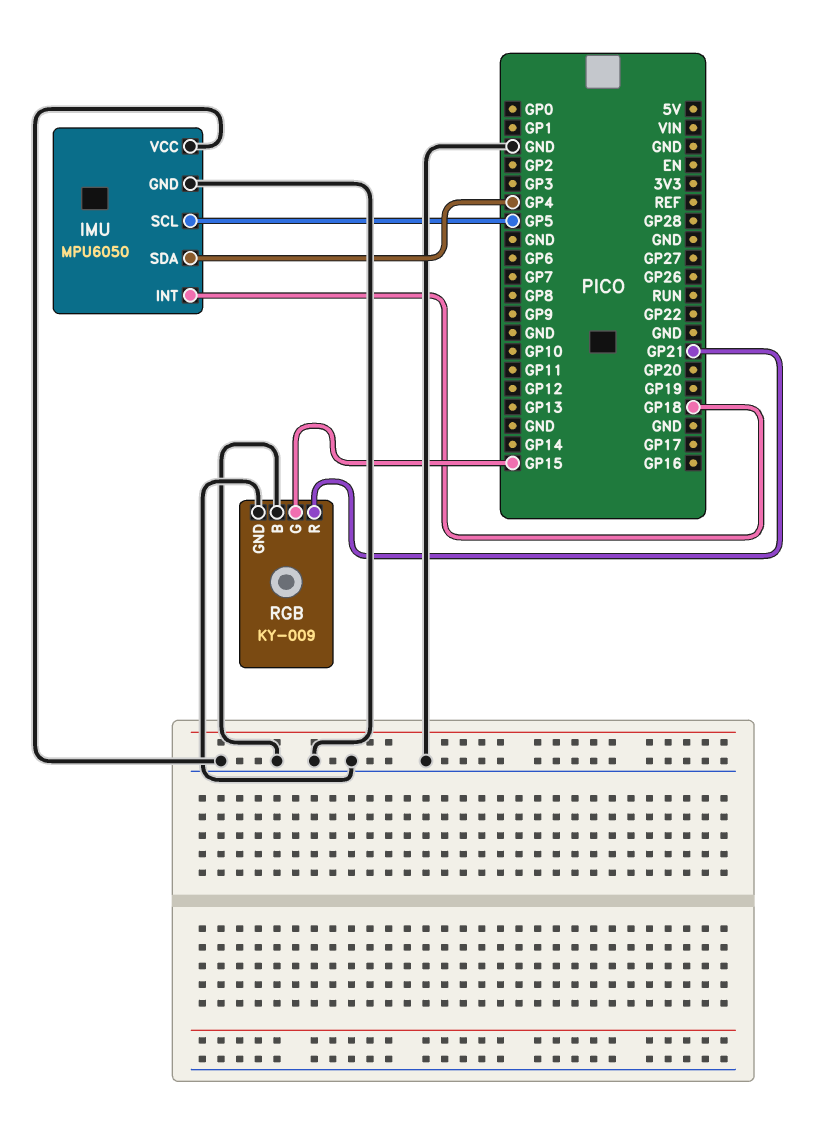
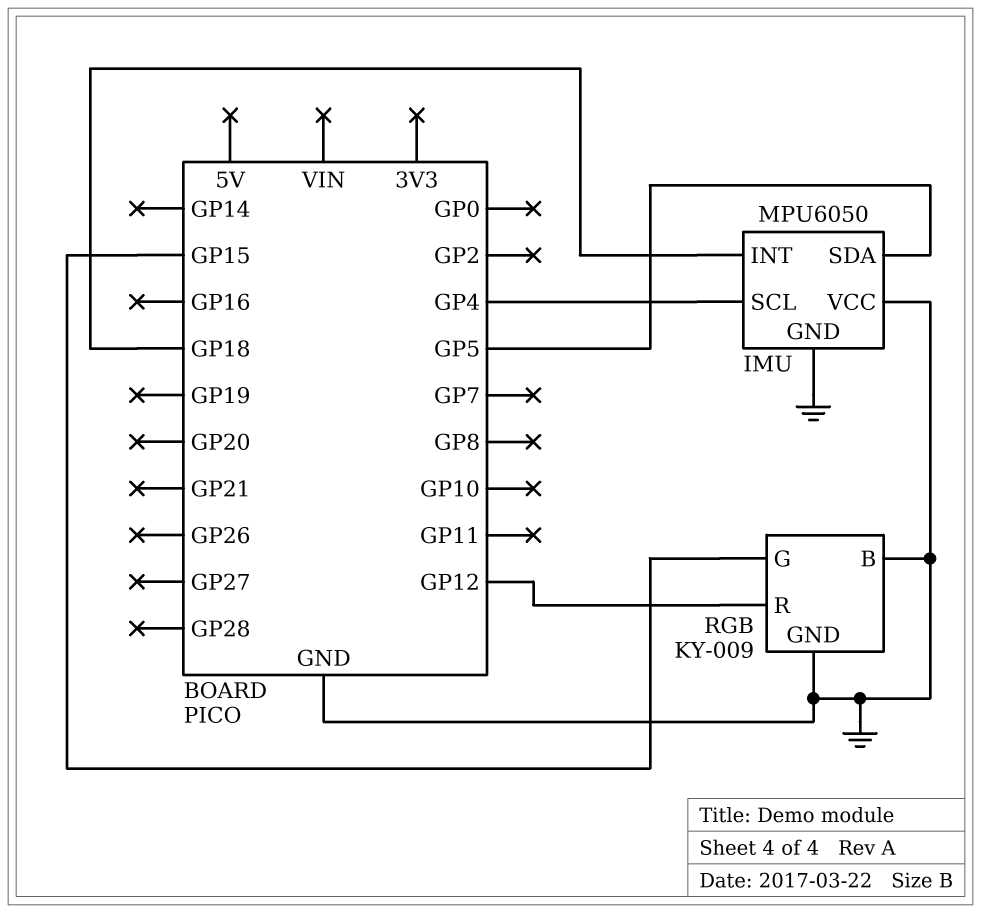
IMU pin SCL: GP5 -> GP4
IMU pin SDA: GP4 -> GP5
RGB pin R: GP21 -> GP12

